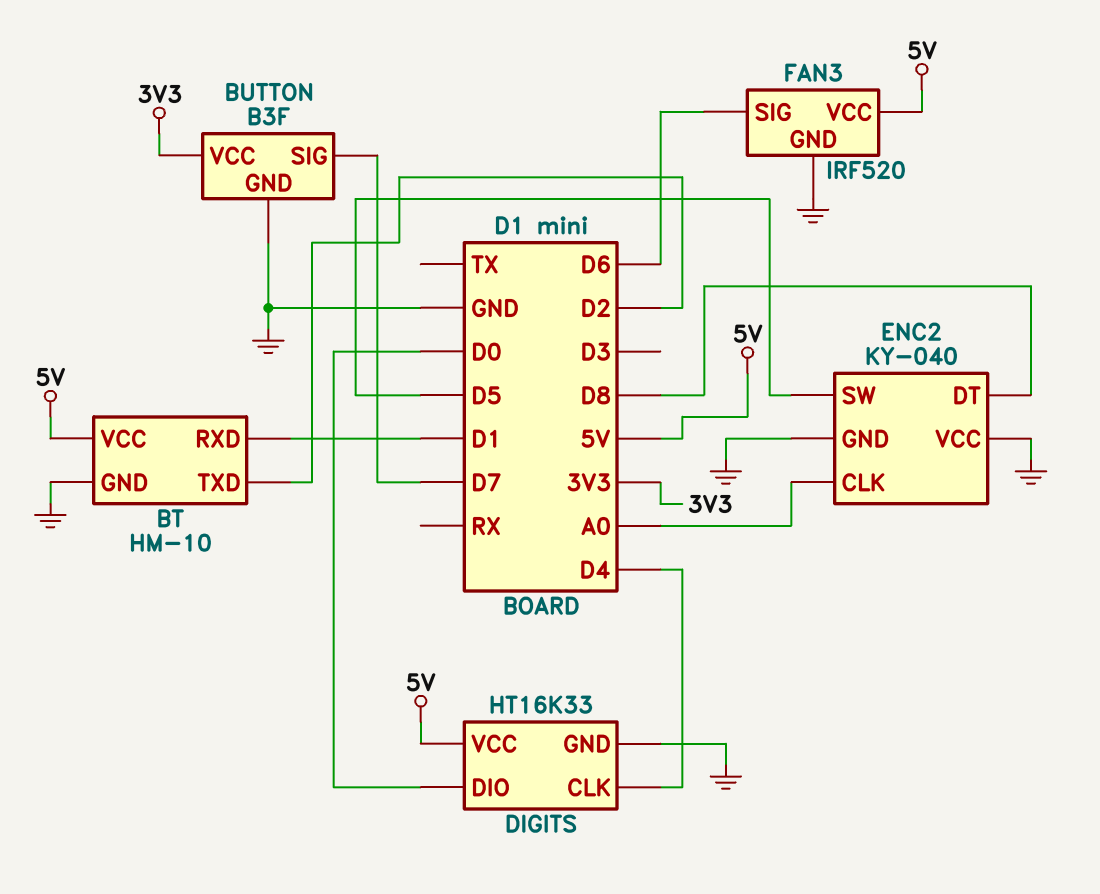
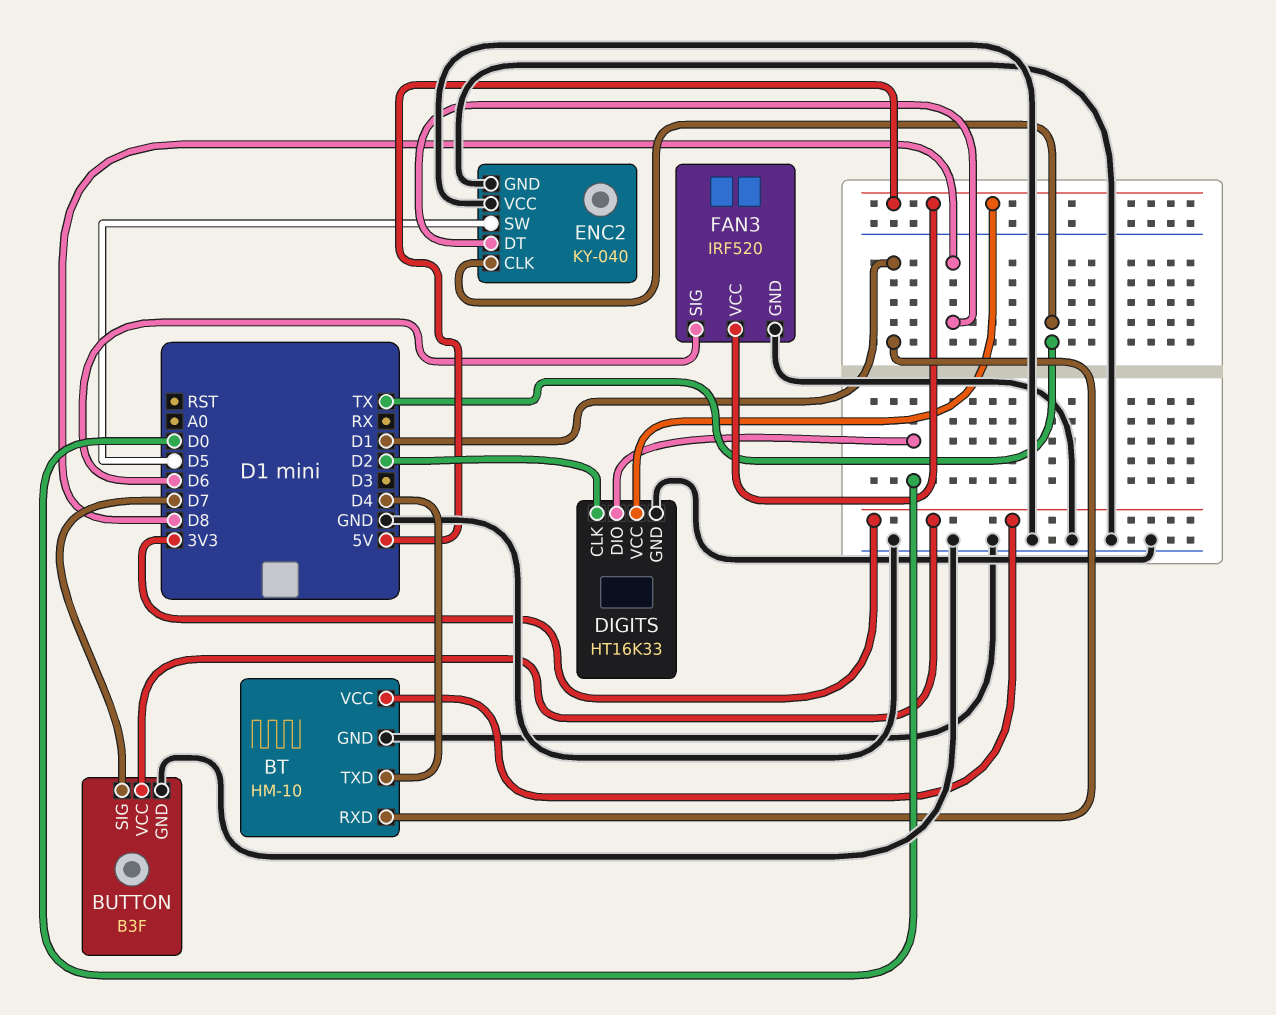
BT pin TXD: D2 -> D4
BT pin VCC: 5V -> 3V3
DIGITS pin CLK: D4 -> D2
ENC2 pin CLK: A0 -> TX

